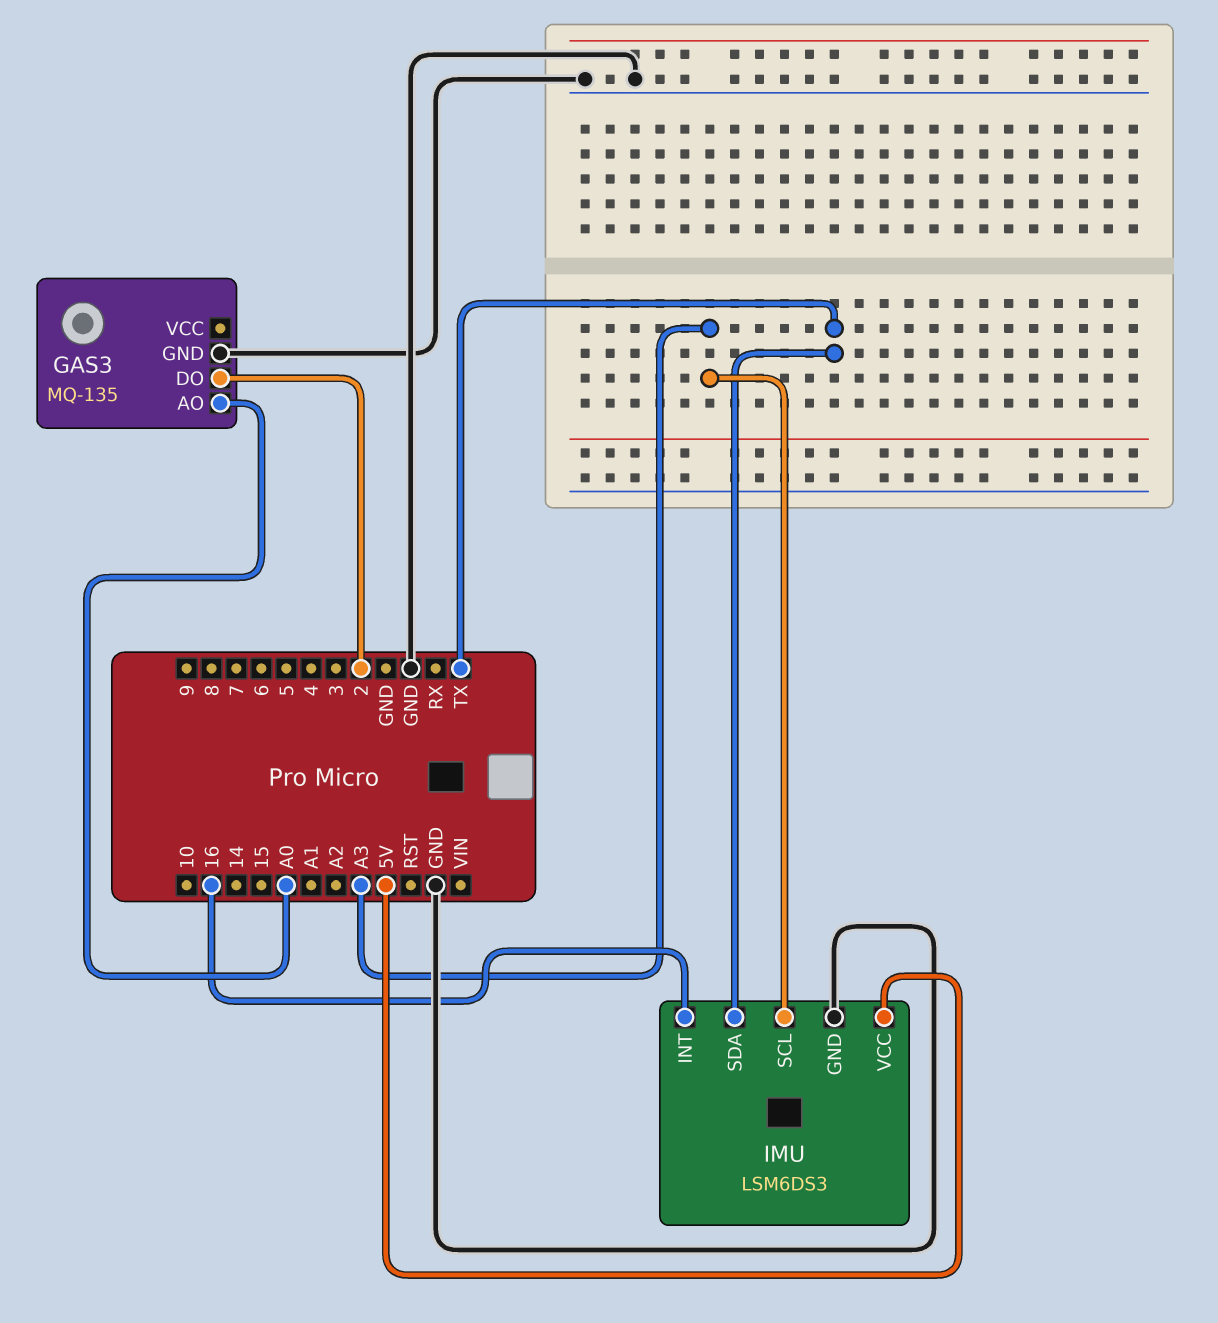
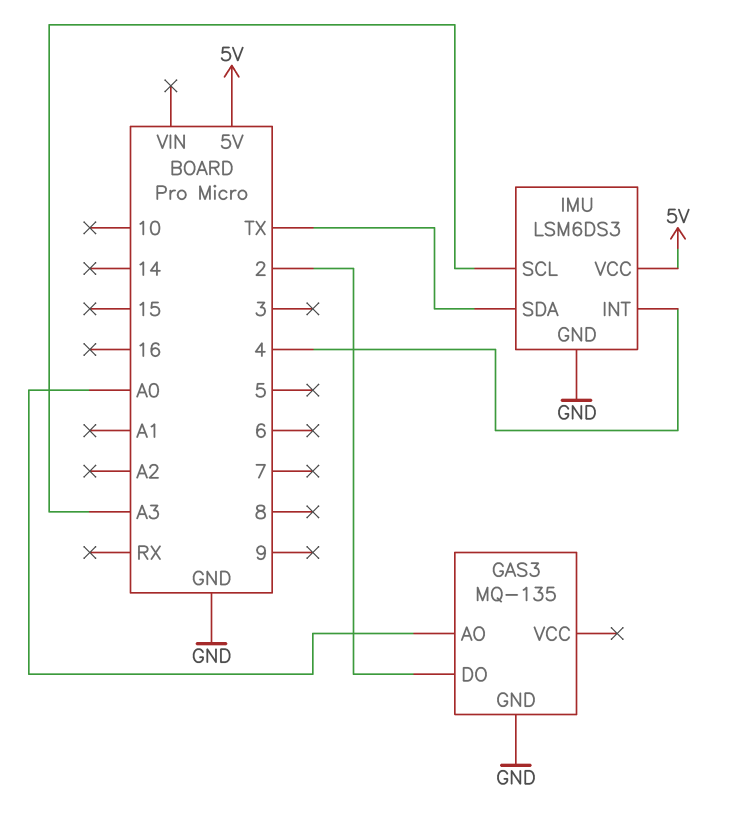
IMU pin INT: 16 -> 4

